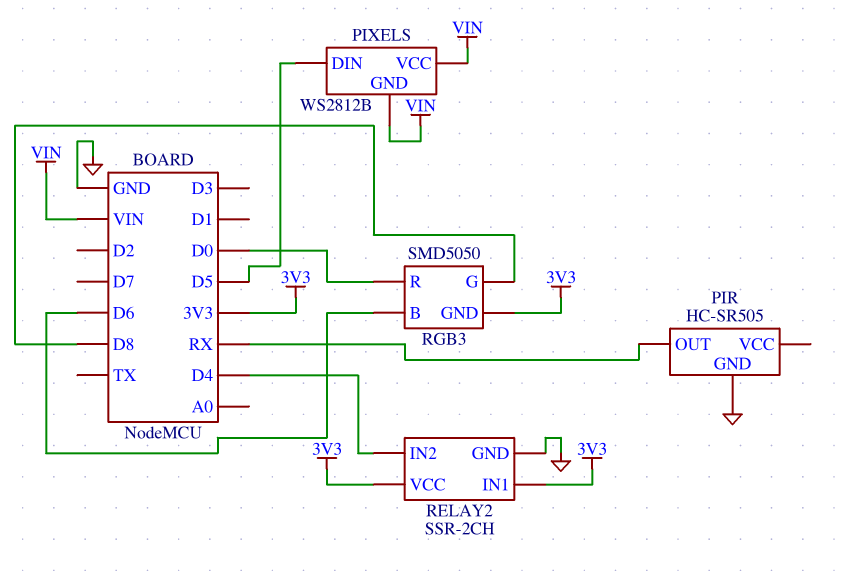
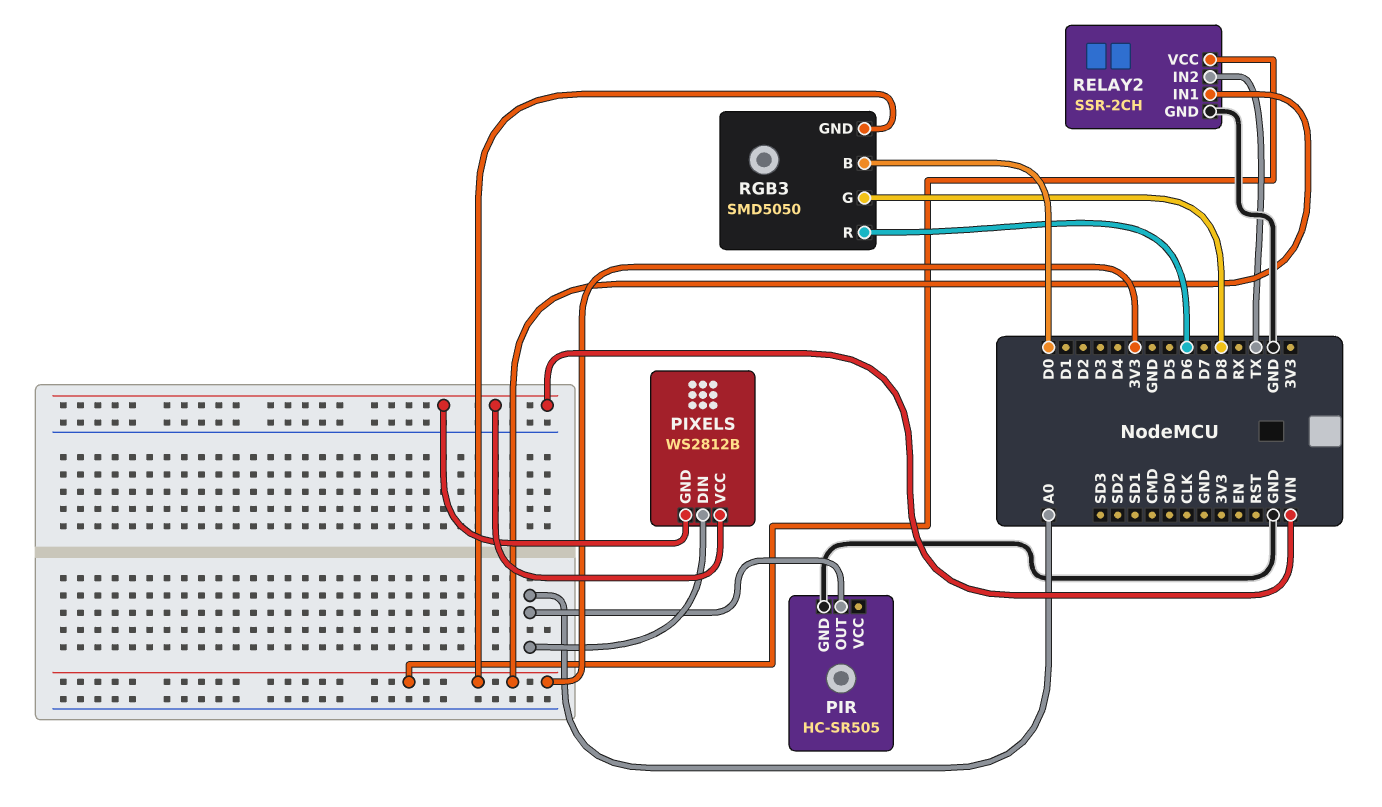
PIR pin OUT: RX -> A0
PIXELS pin DIN: D5 -> A0
RELAY2 pin IN2: D4 -> TX
RGB3 pin B: D6 -> D0
RGB3 pin R: D0 -> D6

